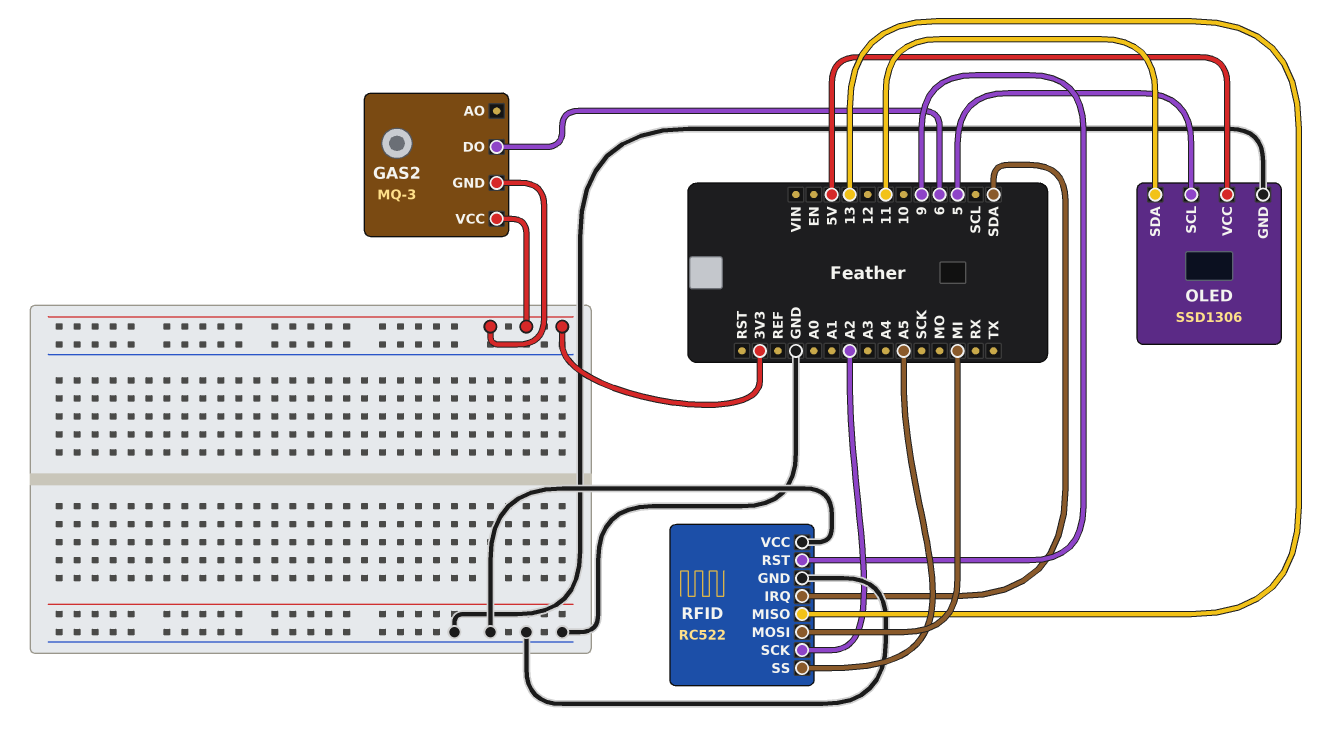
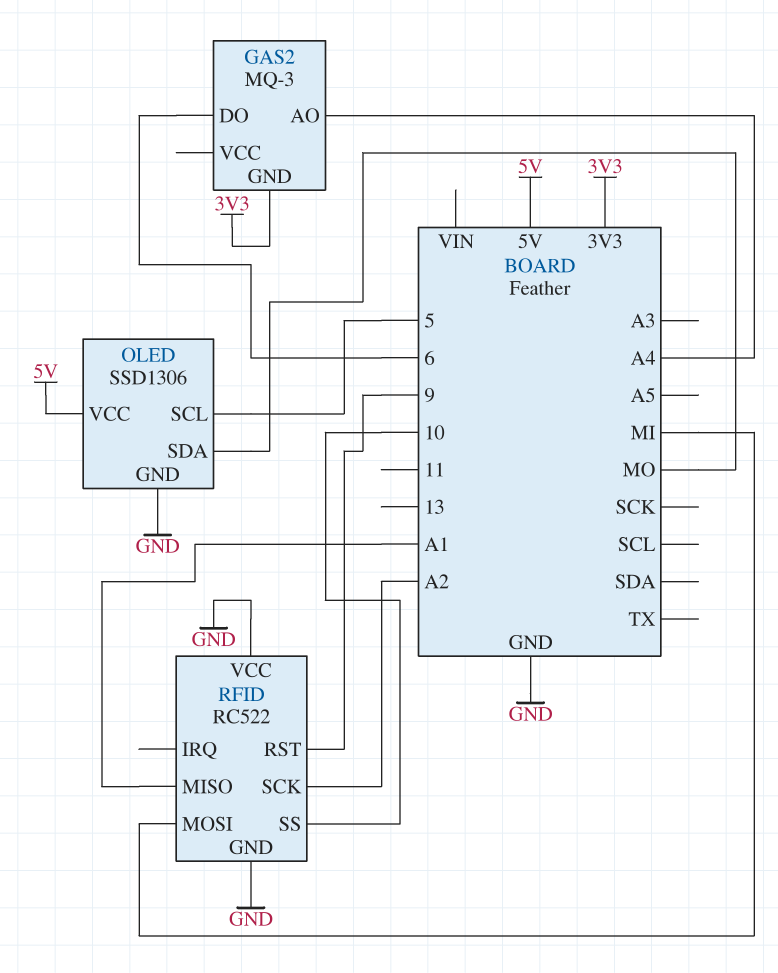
GAS2 pin AO: none -> A4
GAS2 pin VCC: 3V3 -> none
OLED pin SDA: 11 -> MO
RFID pin IRQ: SDA -> none
RFID pin MISO: 13 -> A1
RFID pin SS: A5 -> 10

